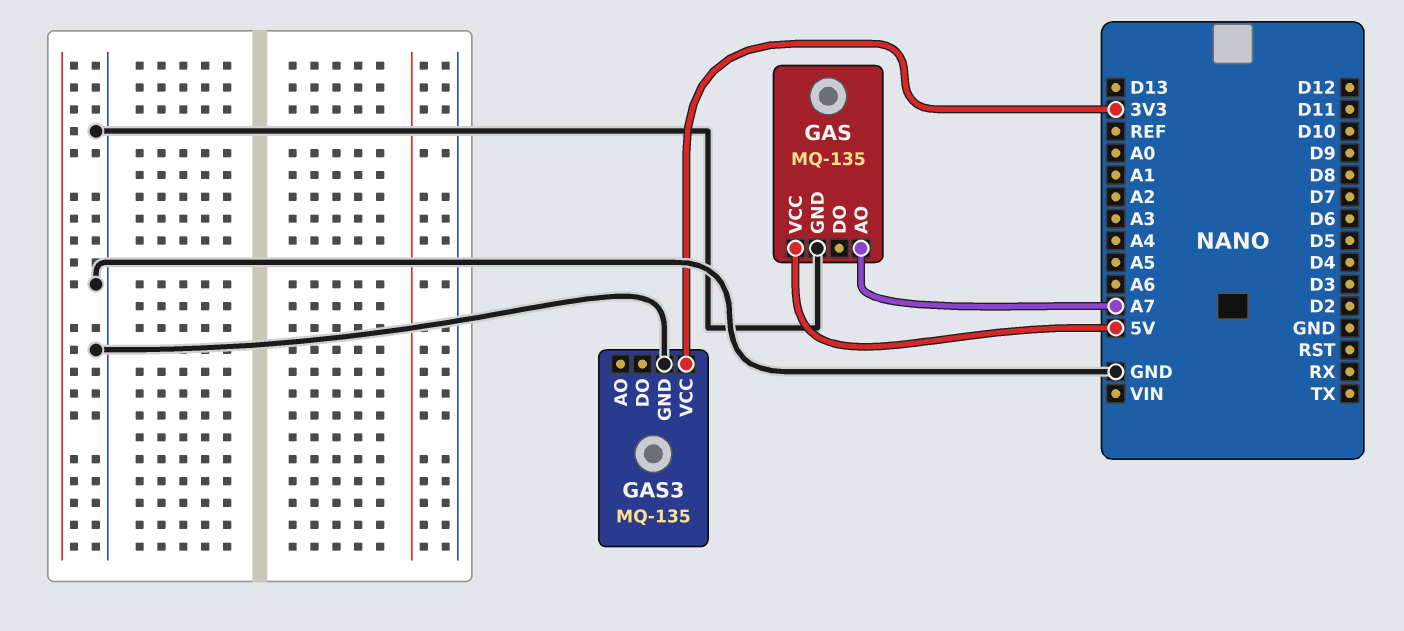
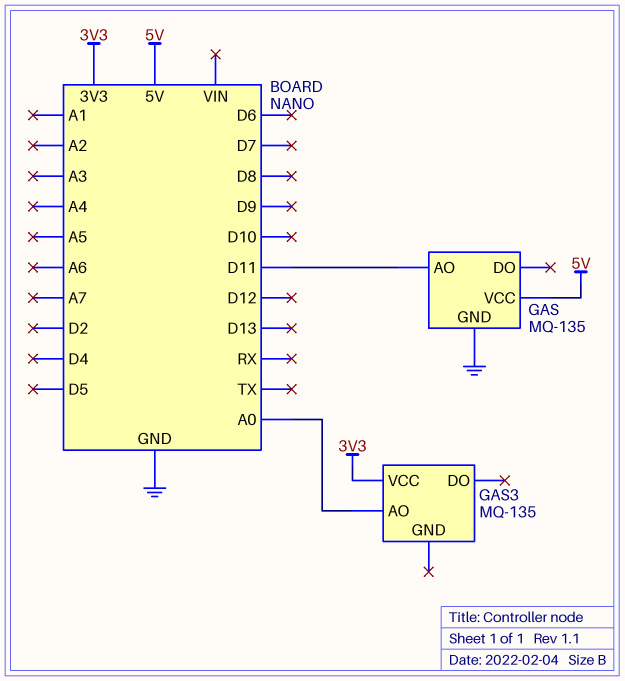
GAS pin AO: A7 -> D11
GAS3 pin AO: none -> A0
GAS3 pin GND: GND -> none

